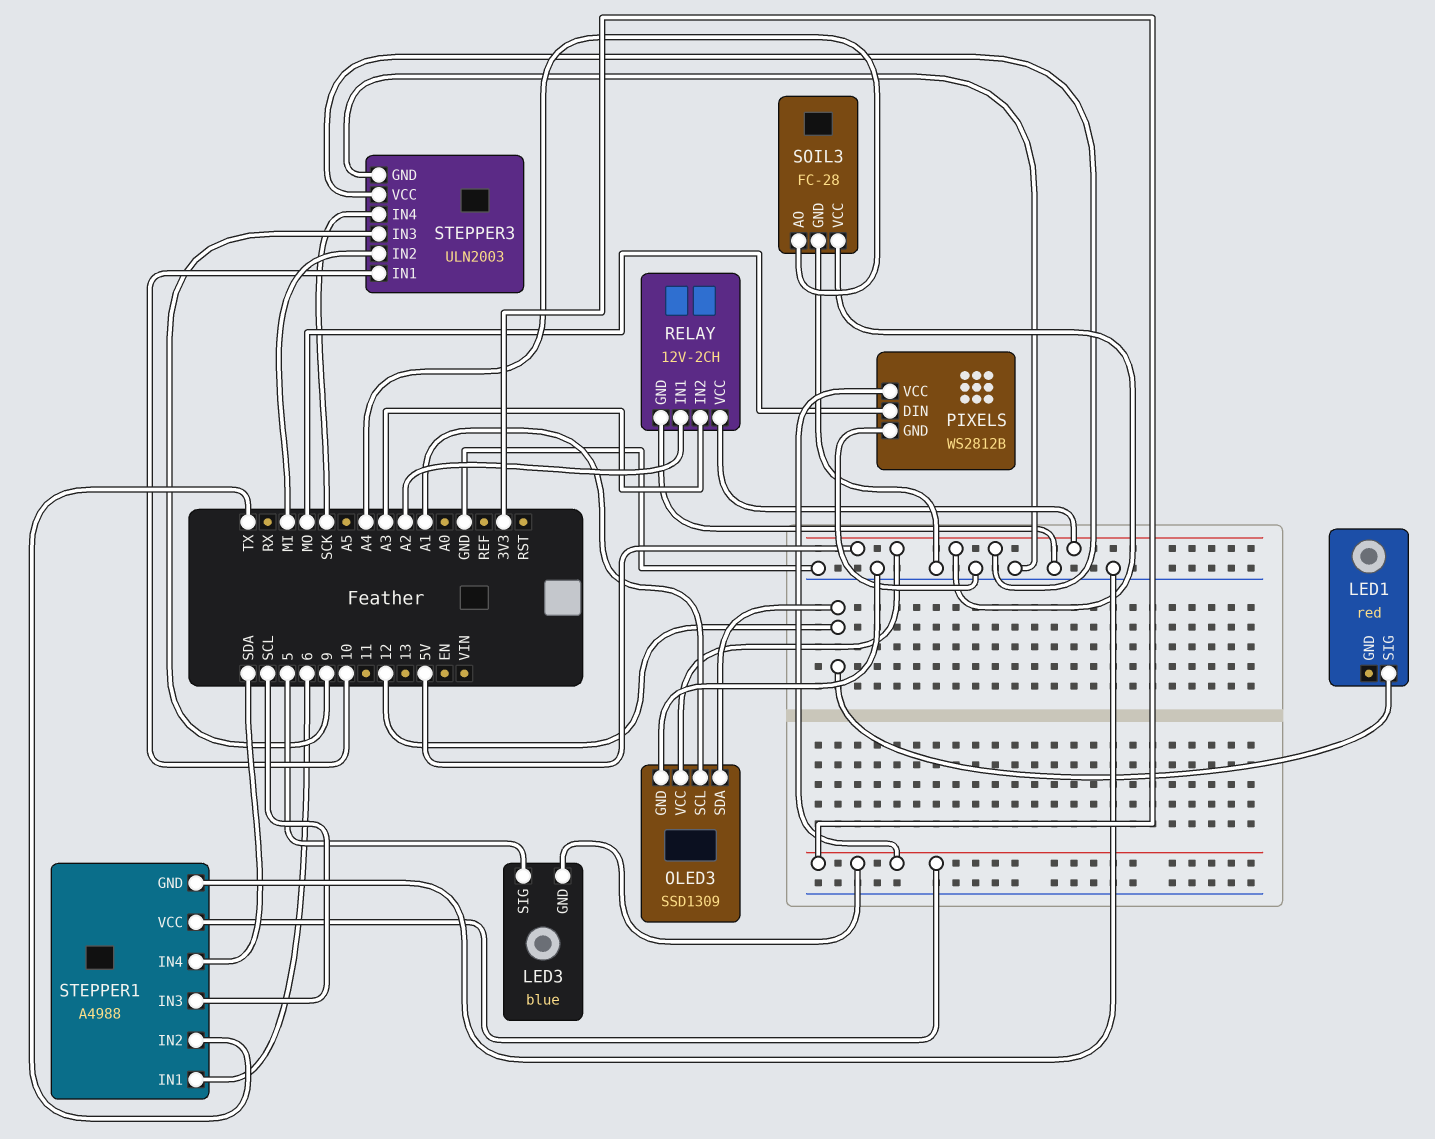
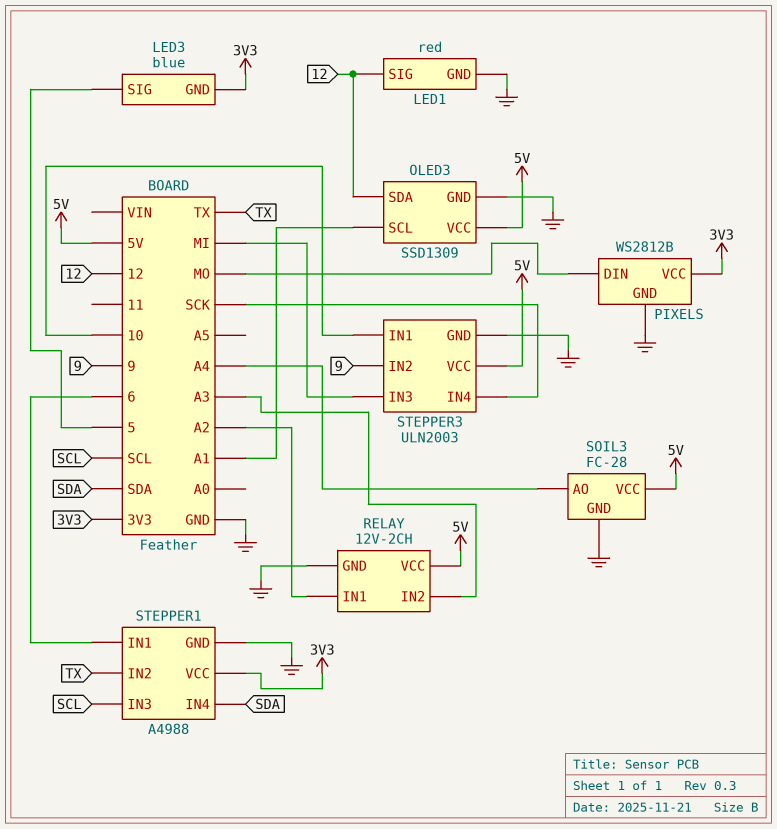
LED1 pin GND: none -> GND
STEPPER3 pin IN2: MI -> 9
STEPPER3 pin IN3: 9 -> MI

